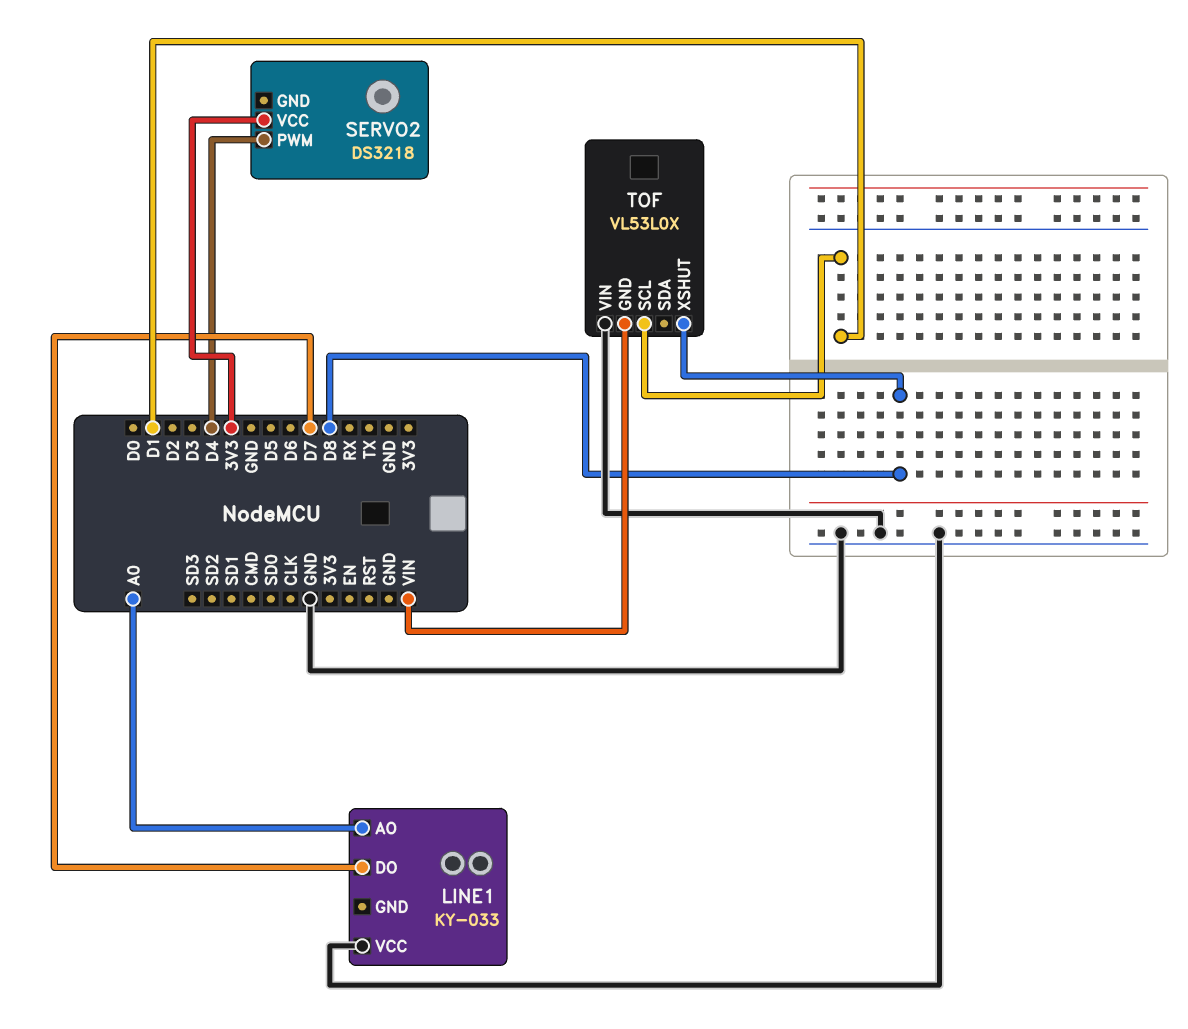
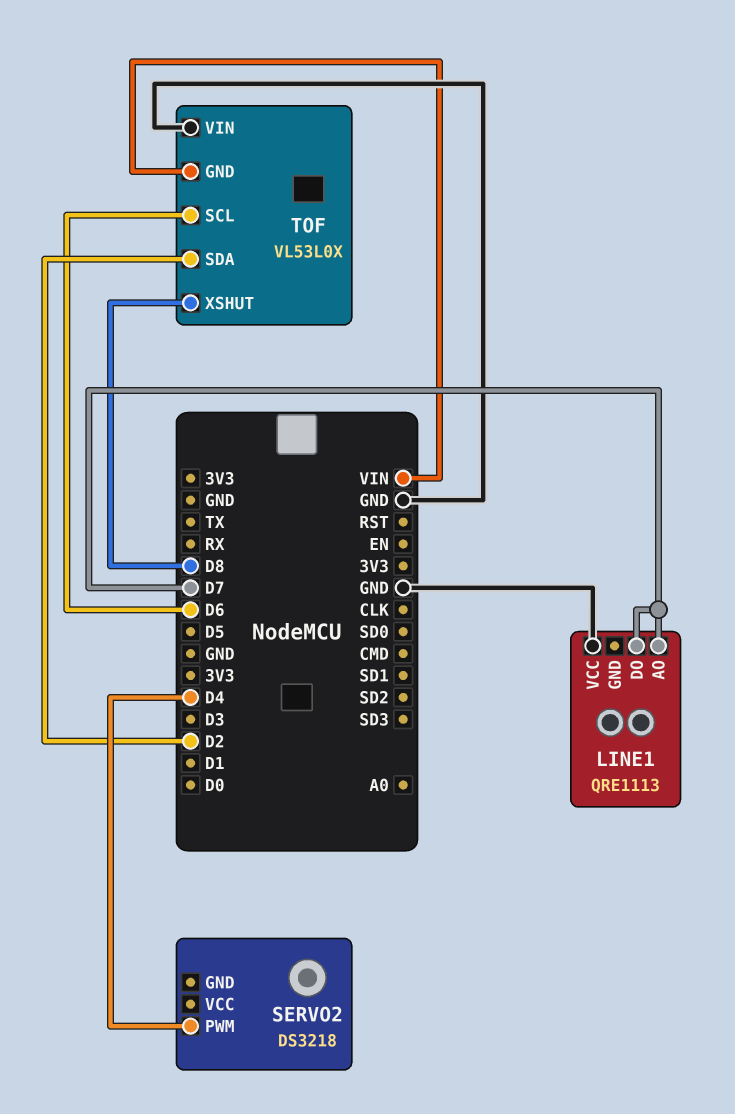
LINE1: KY-033 -> QRE1113
LINE1 pin AO: A0 -> D7
SERVO2 pin VCC: 3V3 -> none
TOF pin SCL: D1 -> D6
TOF pin SDA: none -> D2

